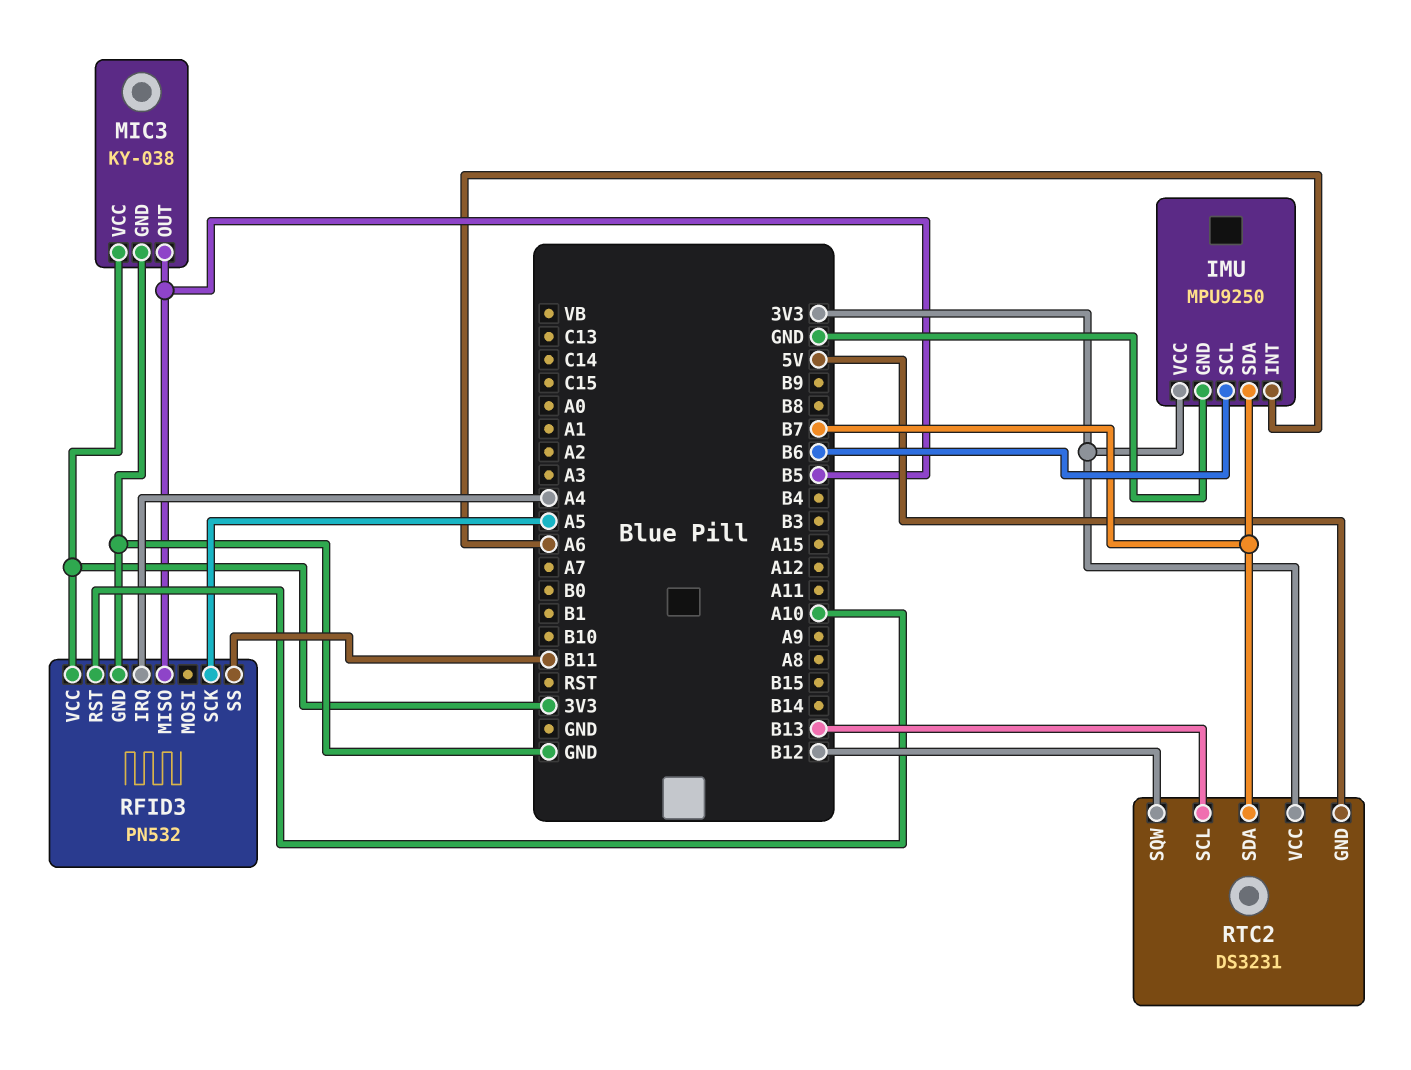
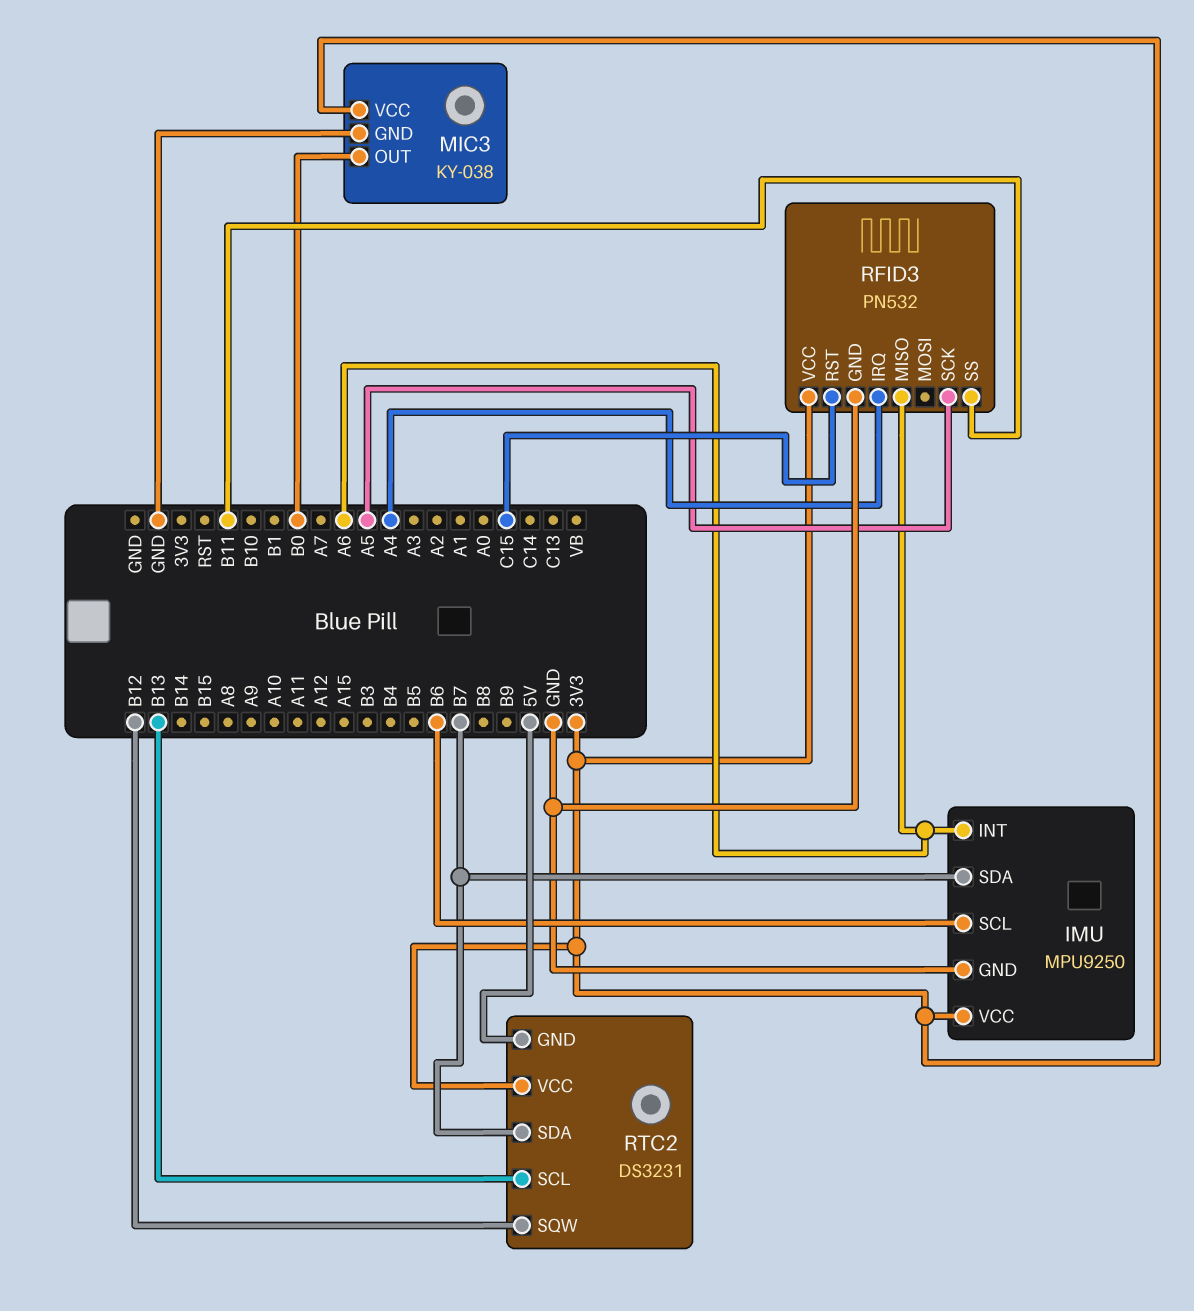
MIC3 pin OUT: B5 -> B0
RFID3 pin MISO: B5 -> A6
RFID3 pin RST: A10 -> C15

